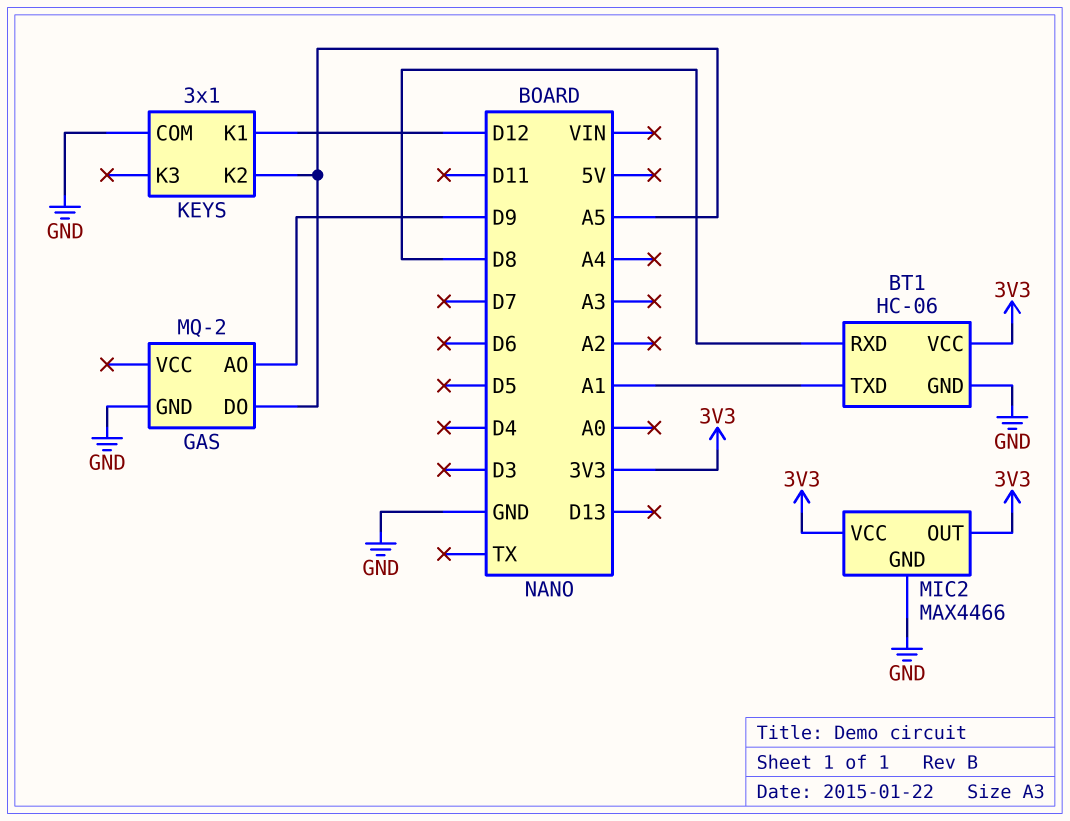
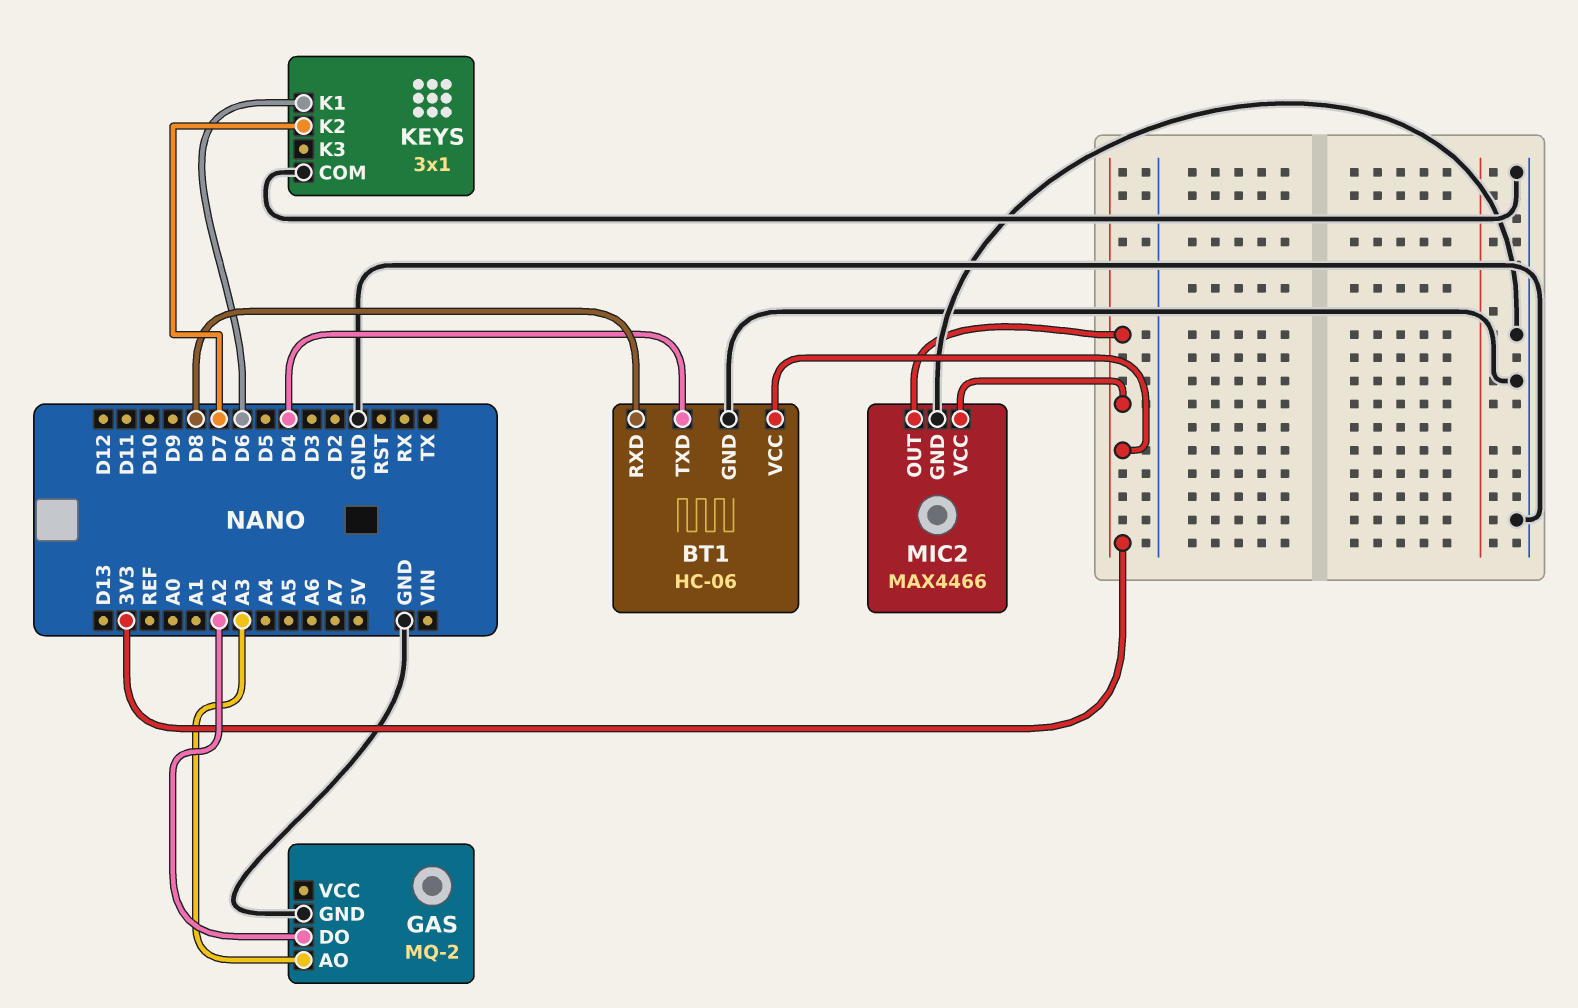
BT1 pin TXD: A1 -> D4
GAS pin AO: D9 -> A3
GAS pin DO: A5 -> A2
KEYS pin K1: D12 -> D6
KEYS pin K2: A5 -> D7

